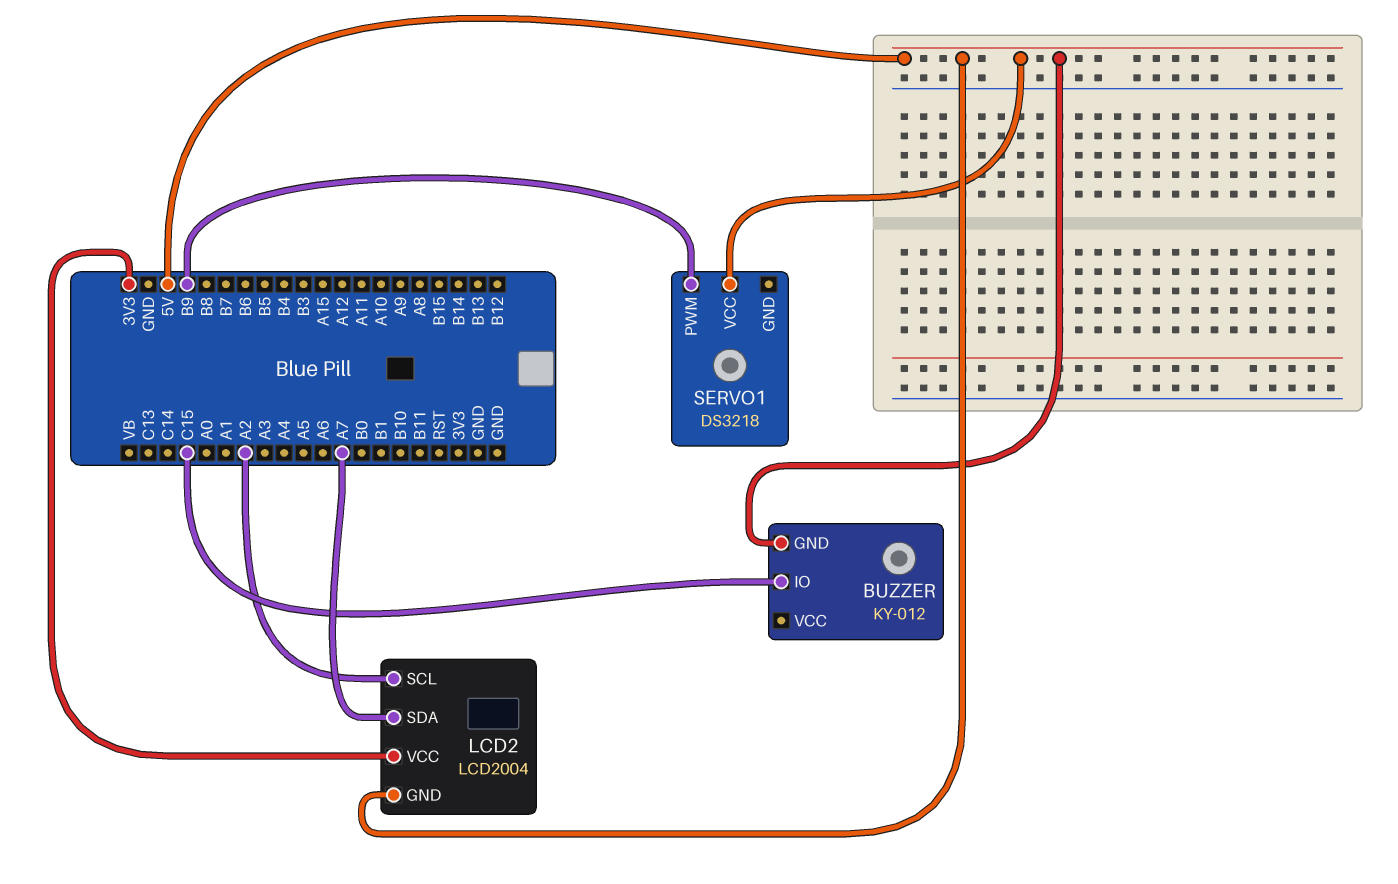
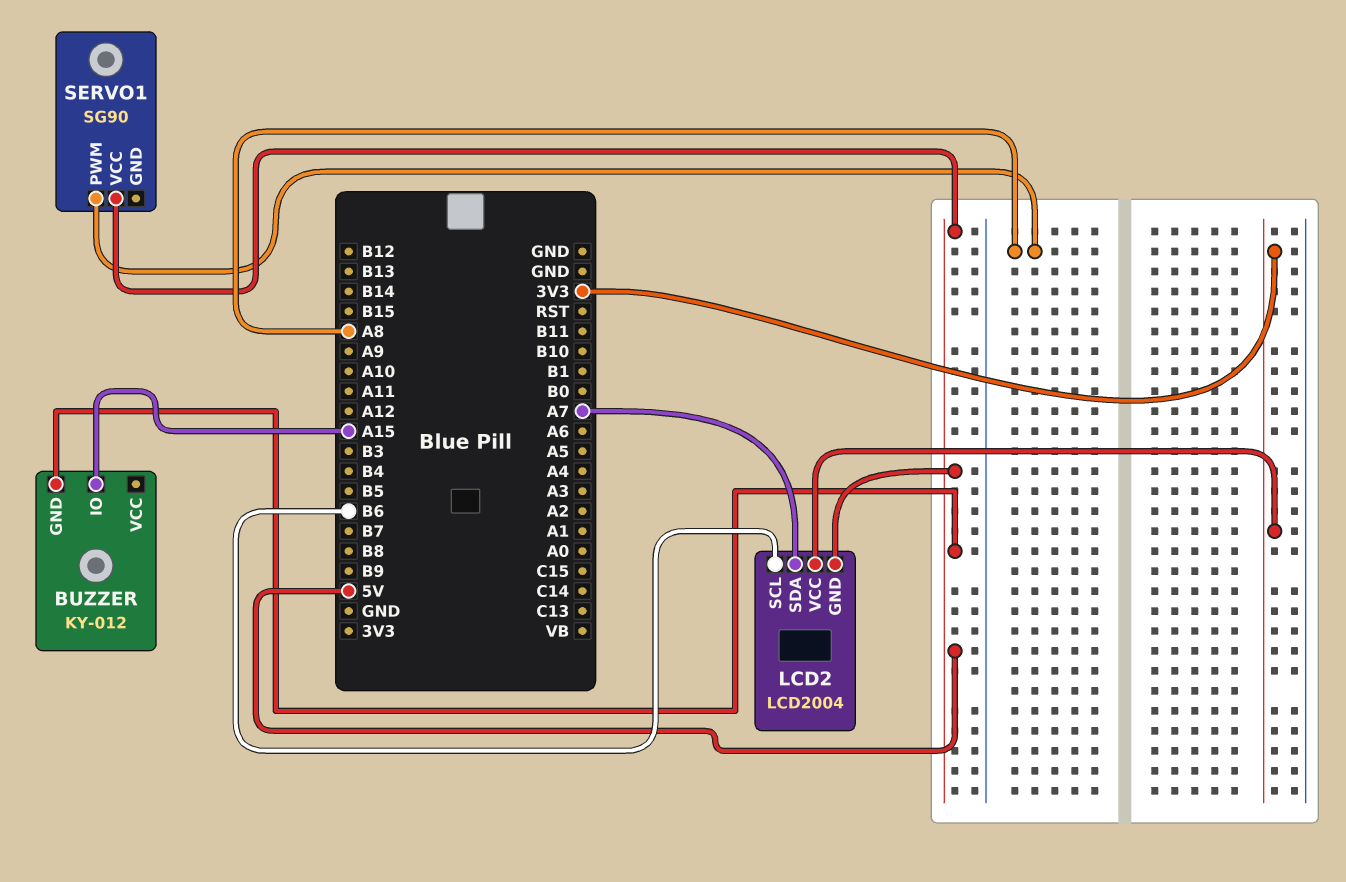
BUZZER pin IO: C15 -> A15
LCD2 pin SCL: A2 -> B6
SERVO1: DS3218 -> SG90
SERVO1 pin PWM: B9 -> A8

